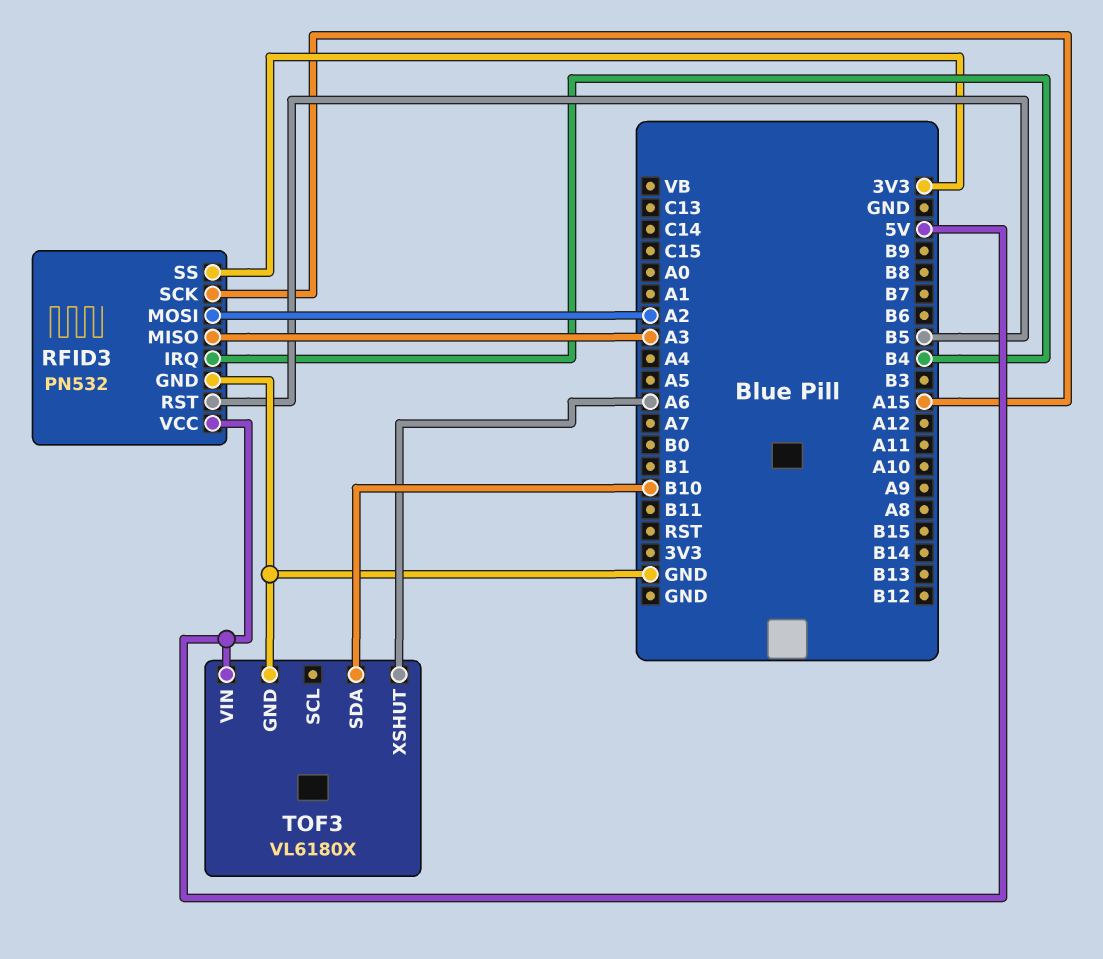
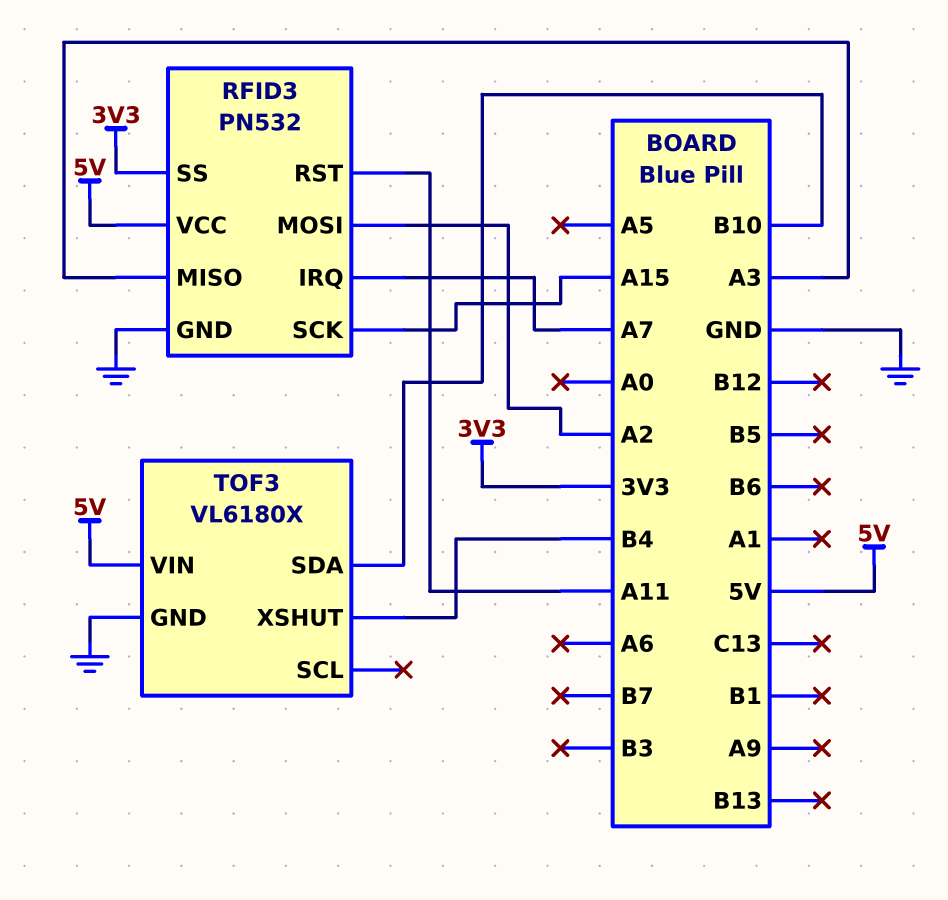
RFID3 pin IRQ: B4 -> A7
RFID3 pin RST: B5 -> A11
TOF3 pin XSHUT: A6 -> B4

